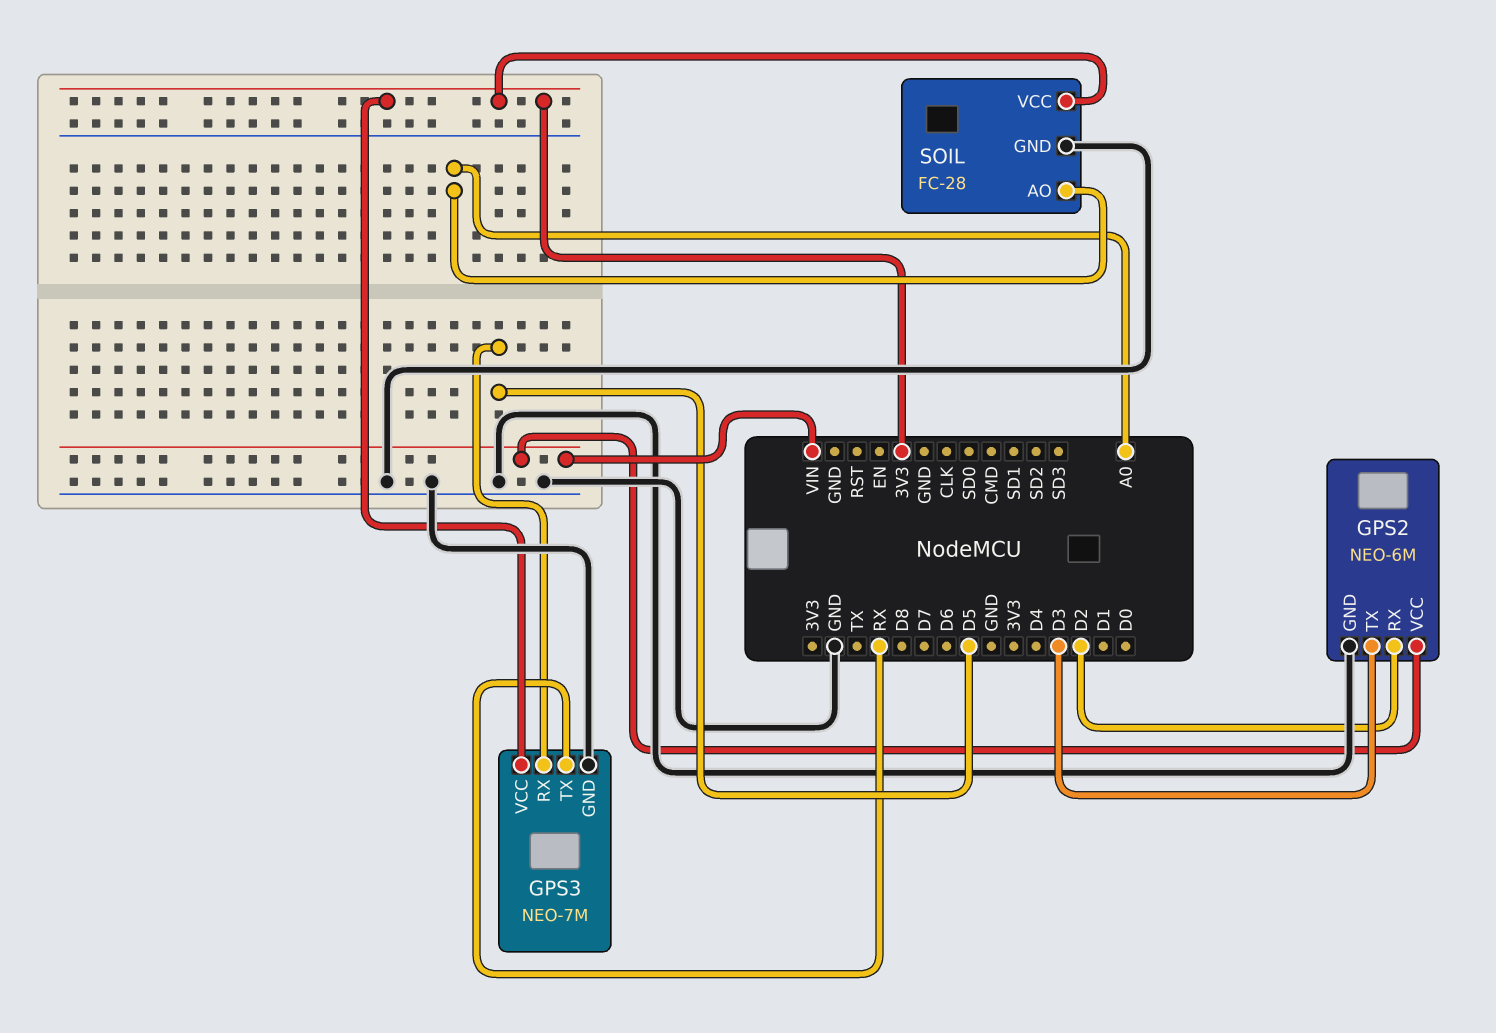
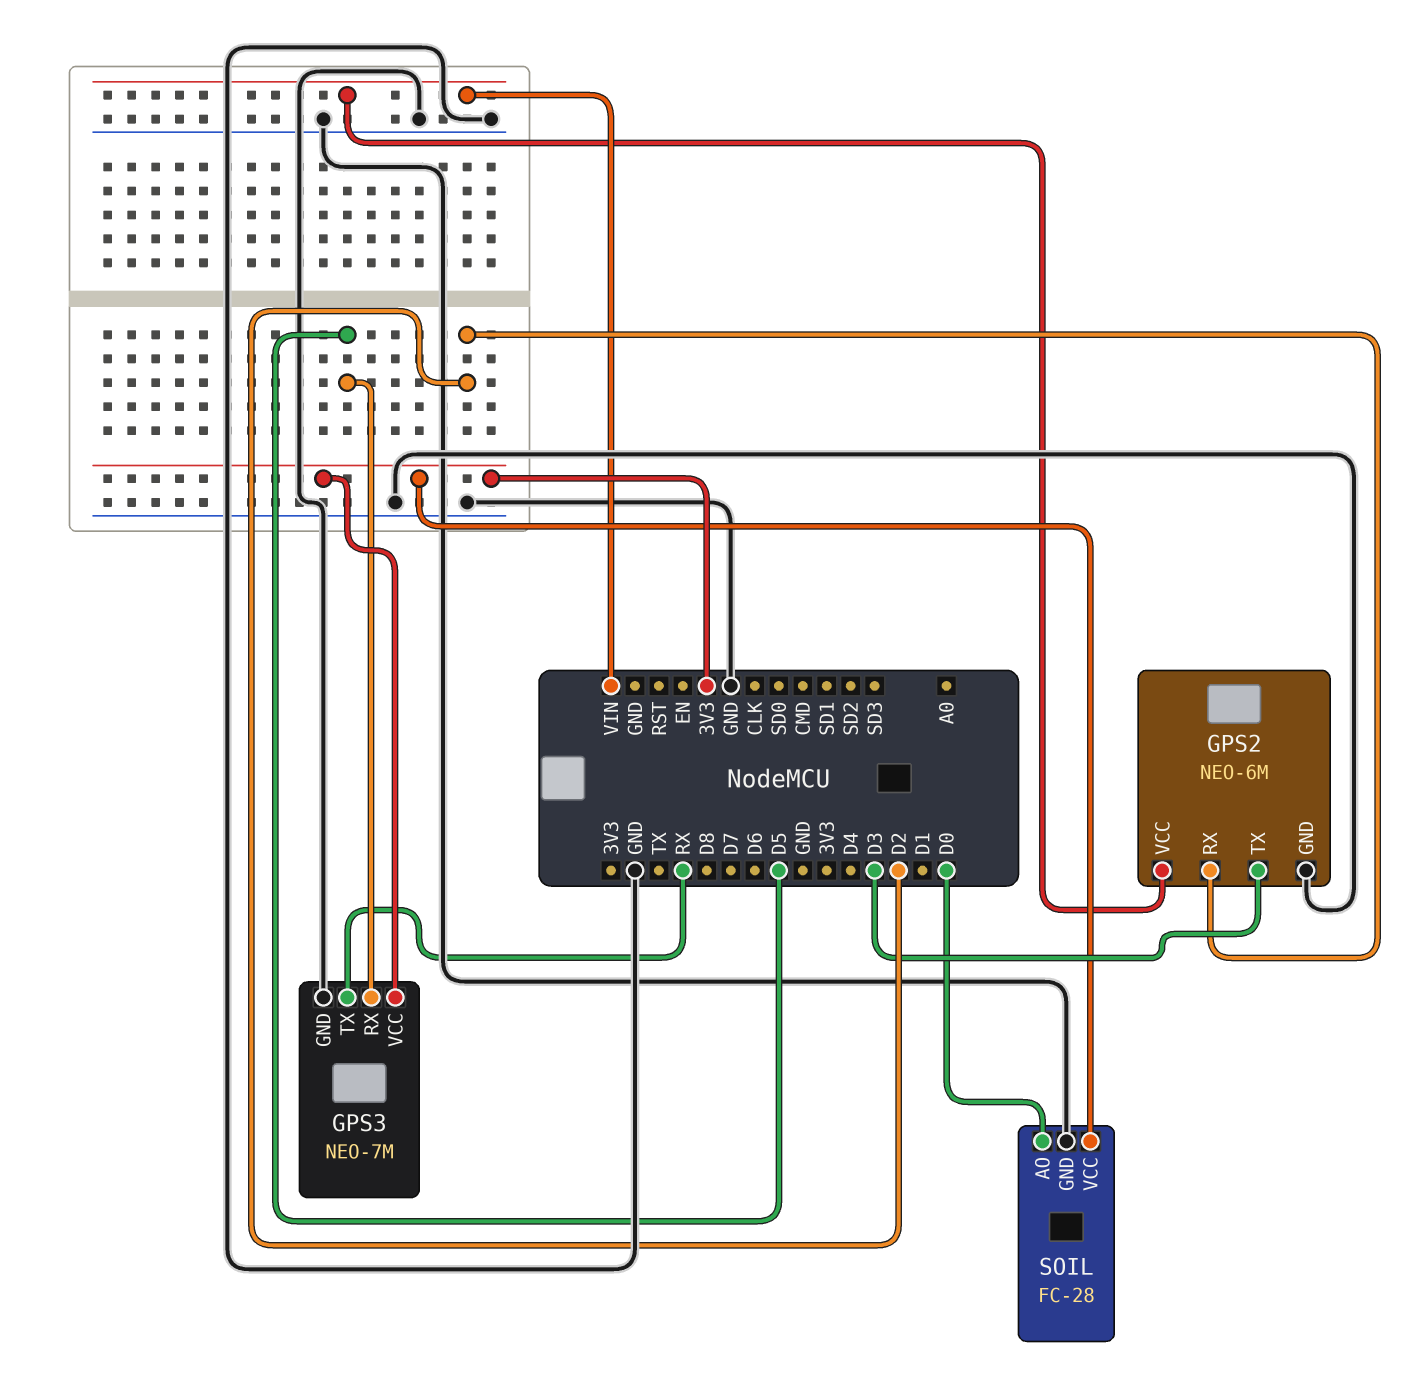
SOIL pin AO: A0 -> D0

